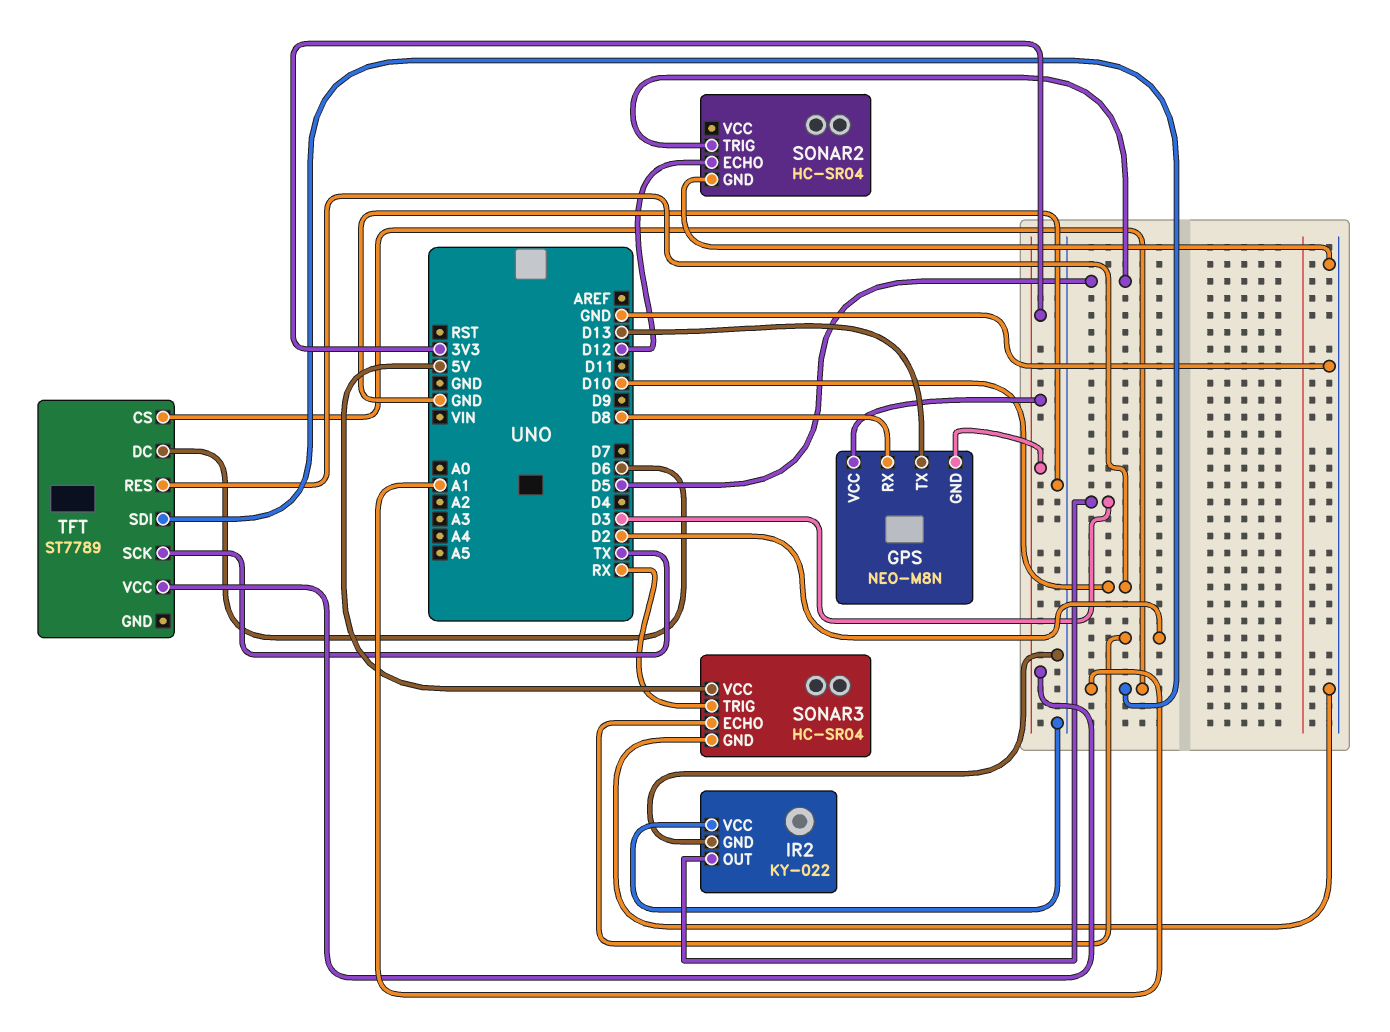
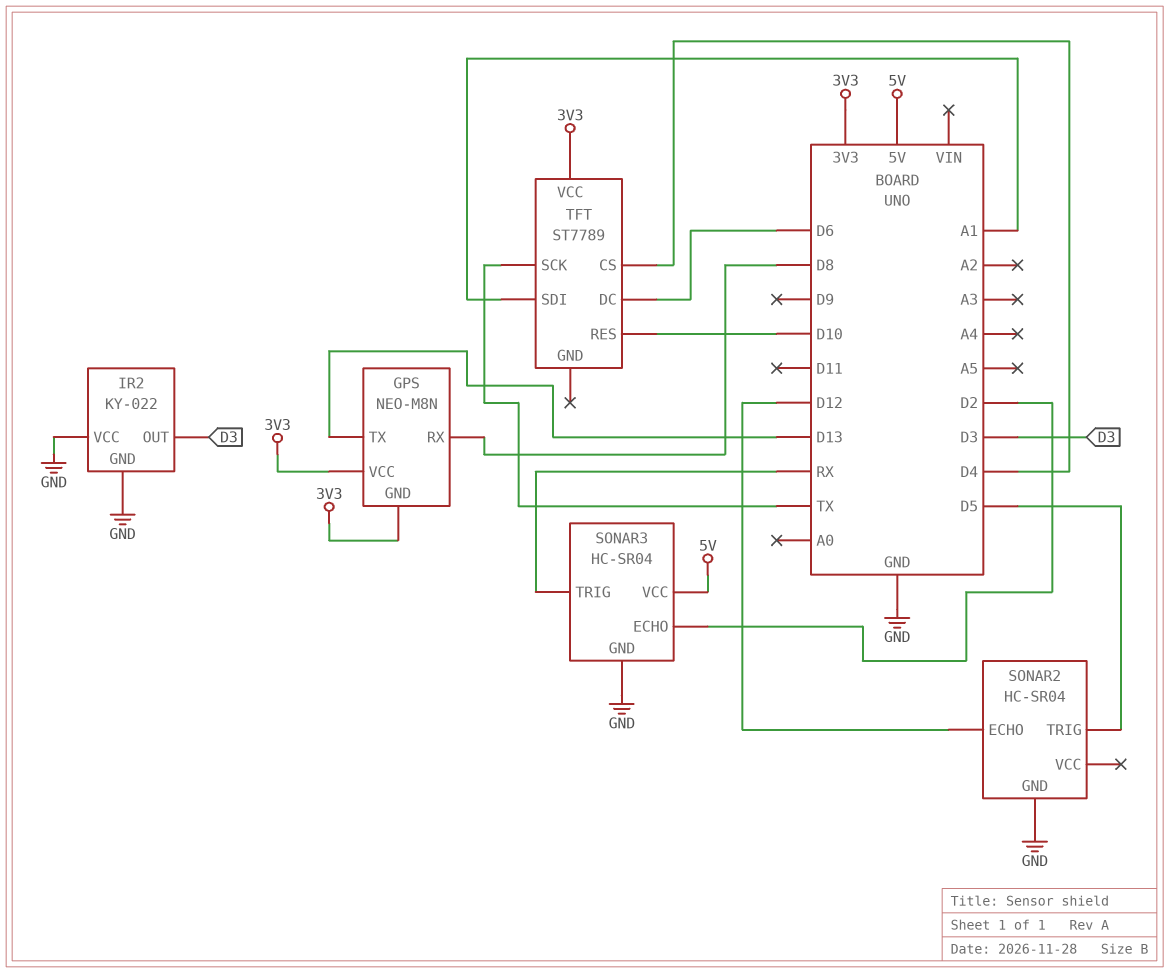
TFT pin CS: A1 -> D4

